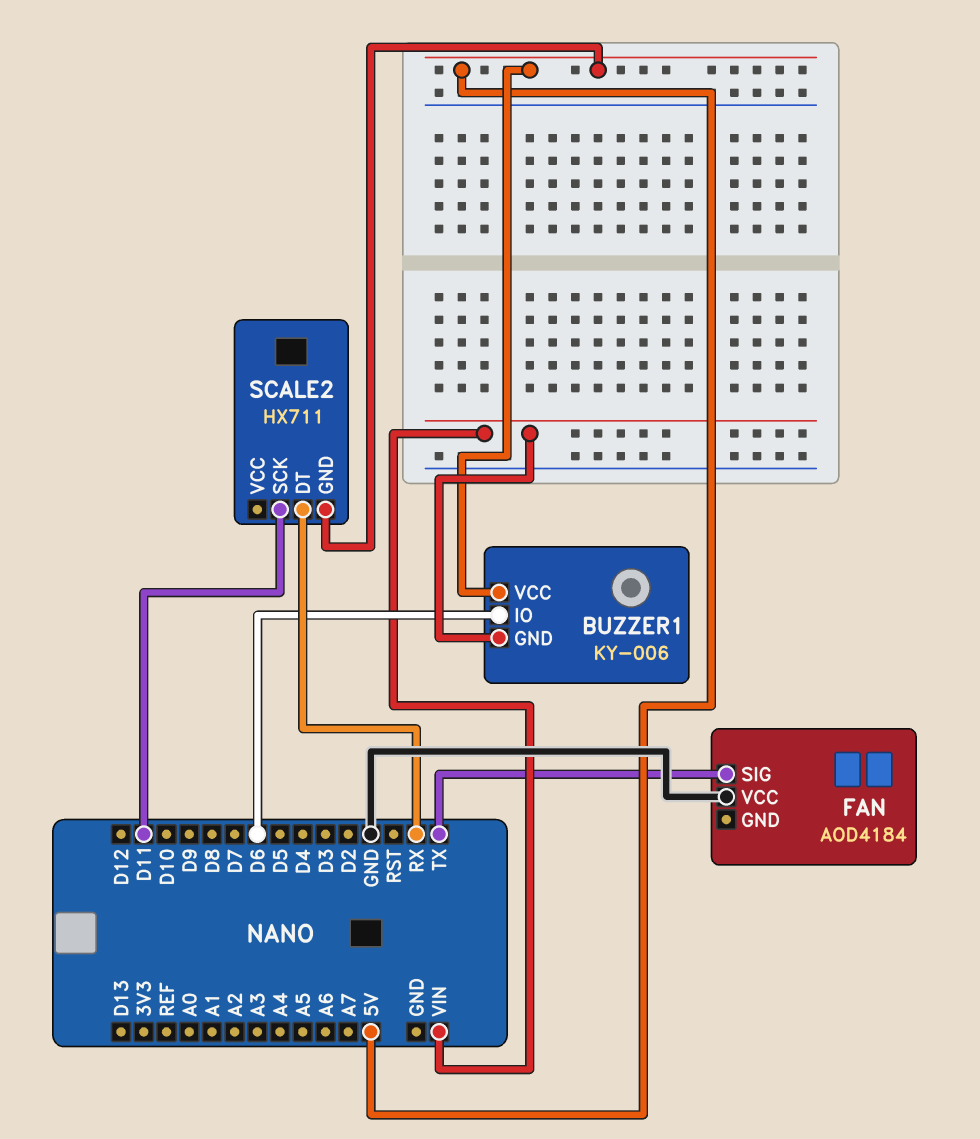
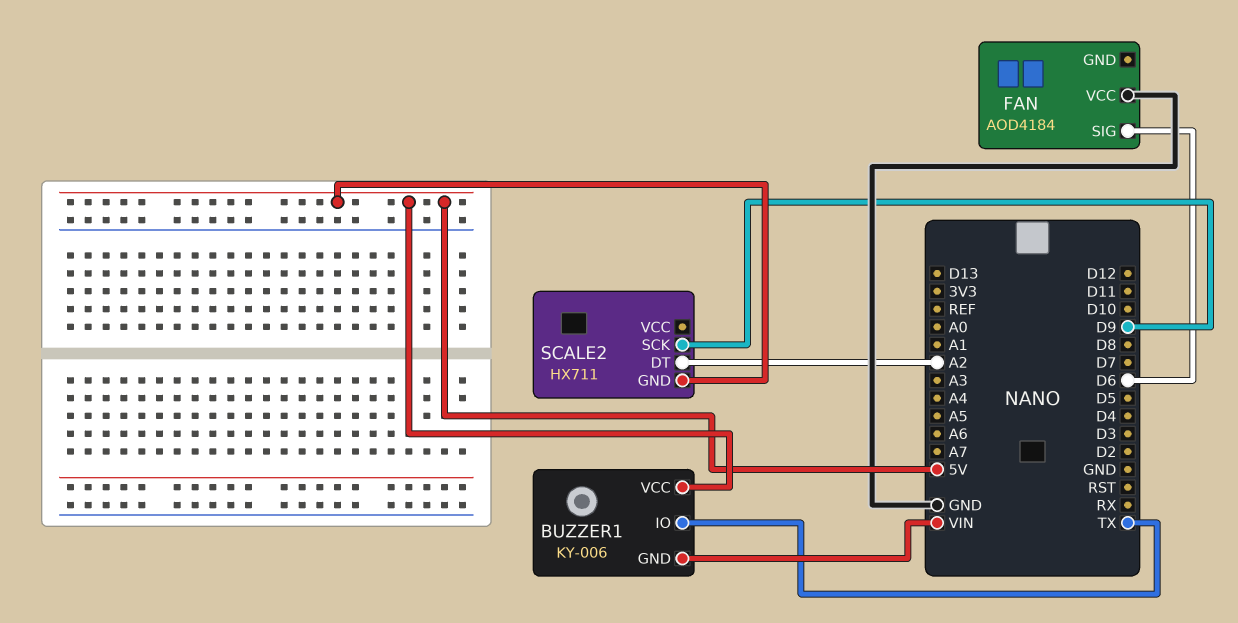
BUZZER1 pin IO: D6 -> TX
FAN pin SIG: TX -> D6
SCALE2 pin DT: RX -> A2
SCALE2 pin SCK: D11 -> D9

